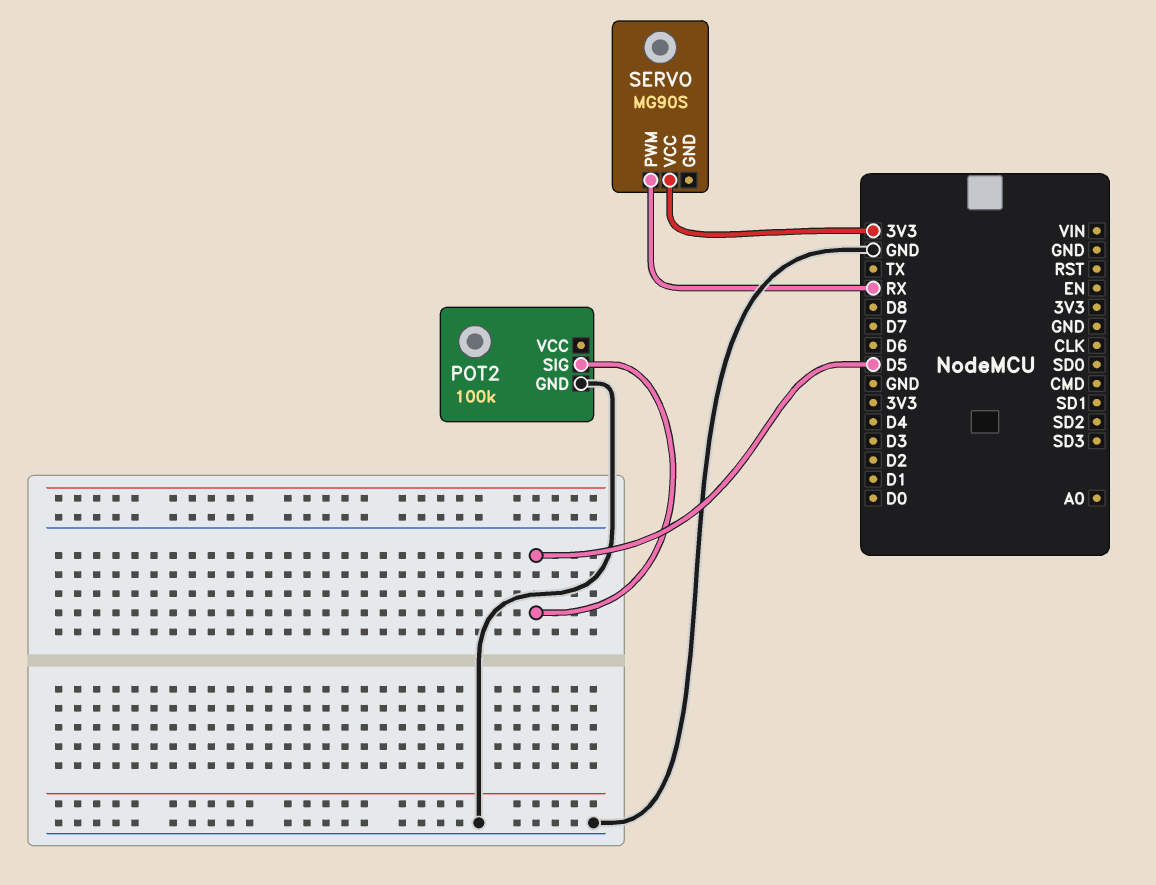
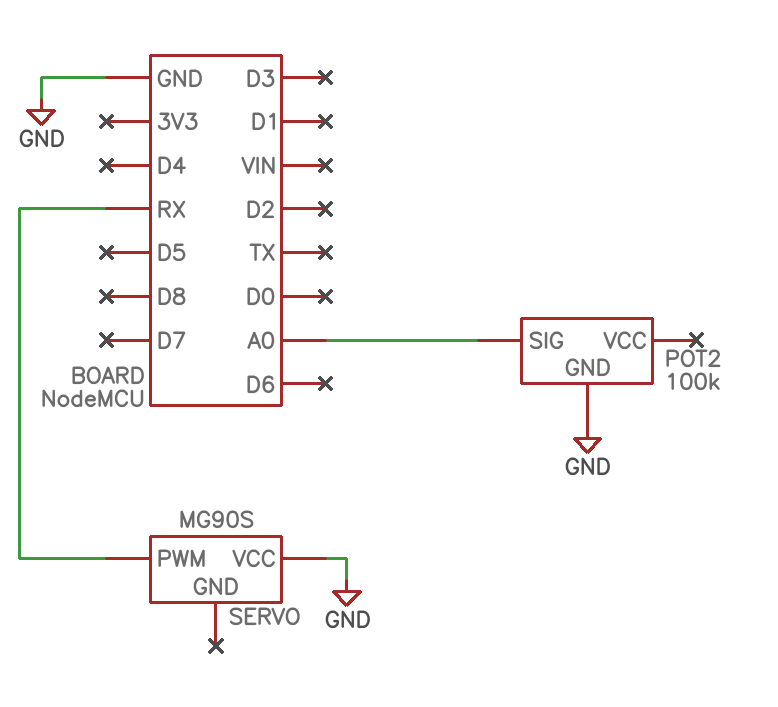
POT2 pin SIG: D5 -> A0
SERVO pin VCC: 3V3 -> GND

